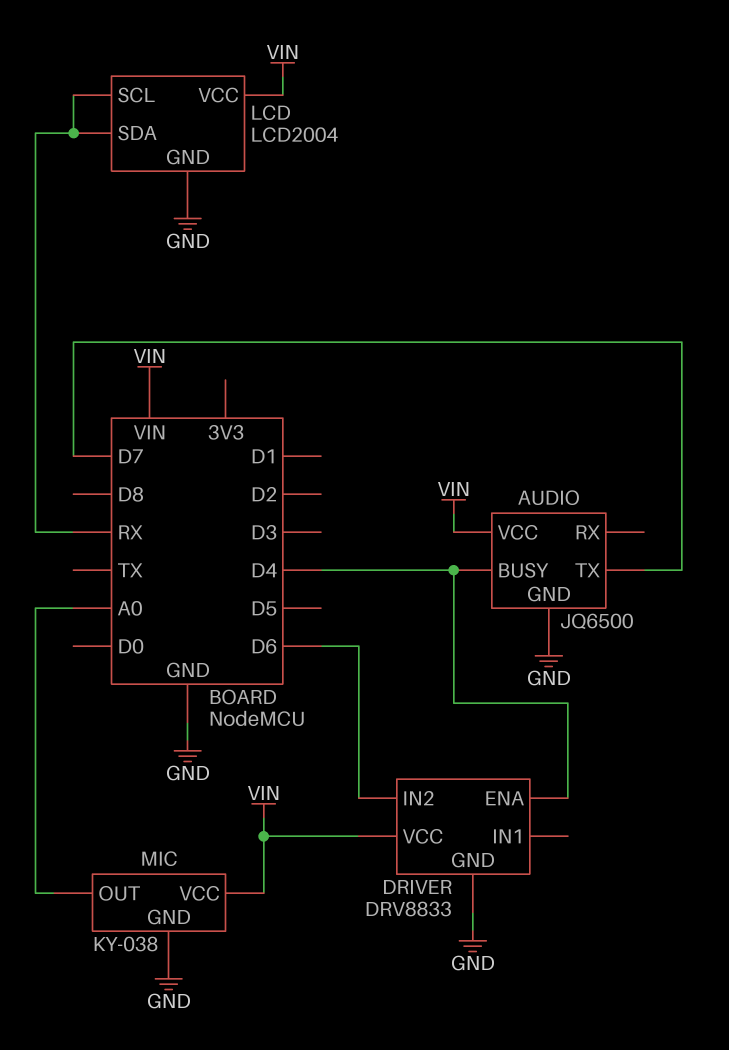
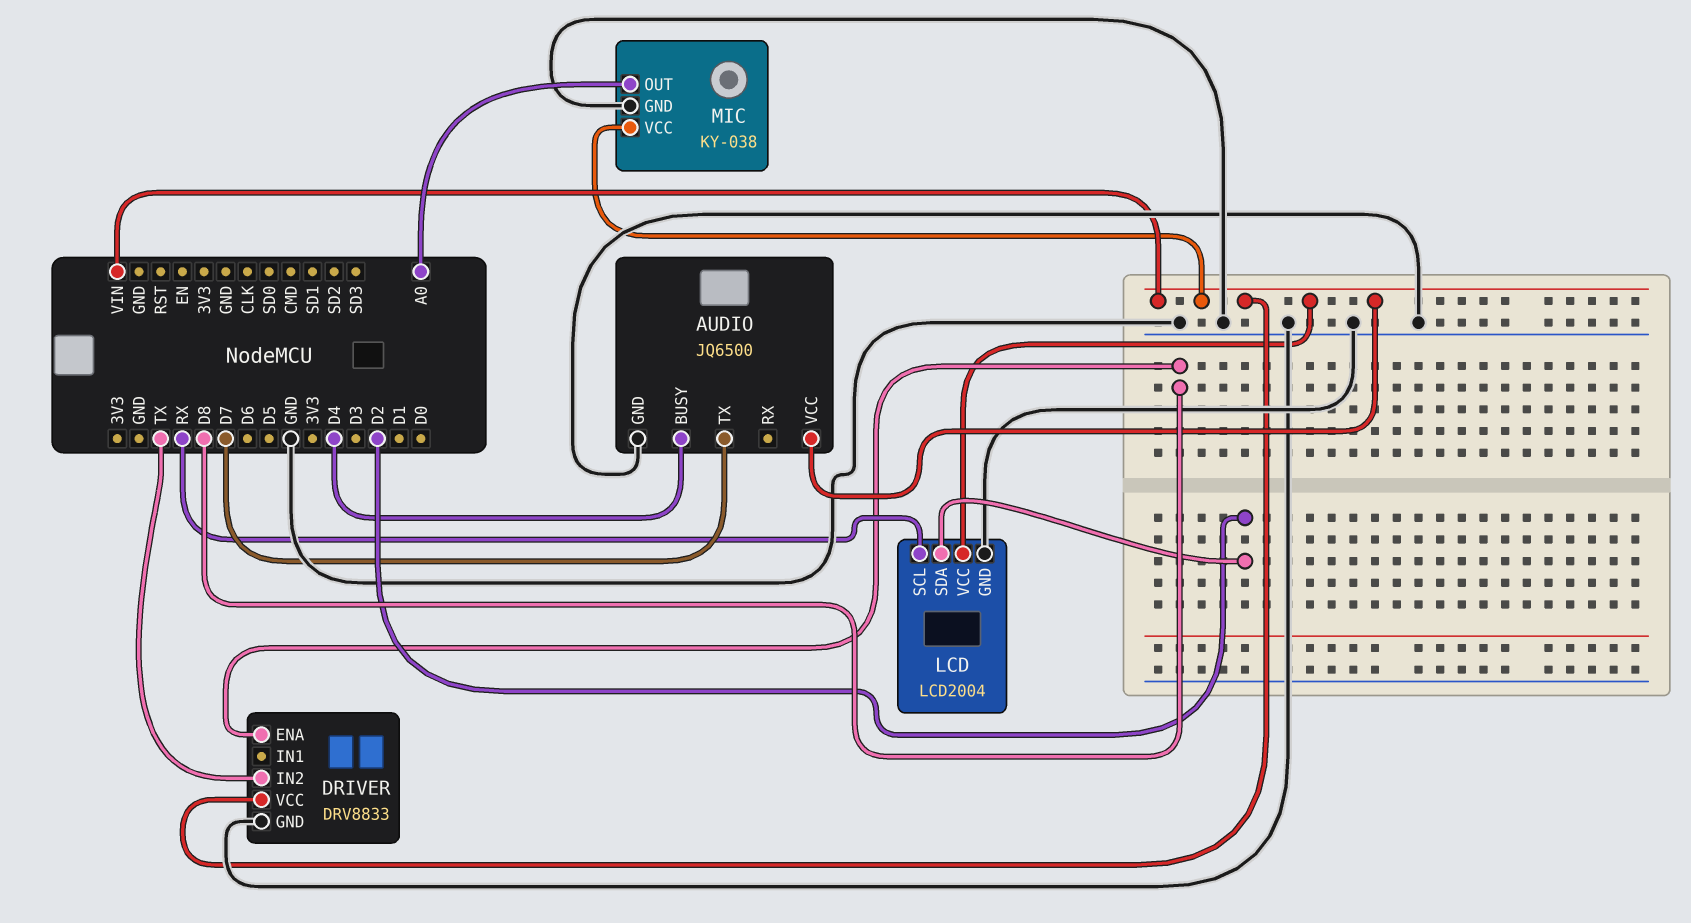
DRIVER pin ENA: D4 -> D8
DRIVER pin IN2: D6 -> TX
LCD pin SDA: RX -> D2

